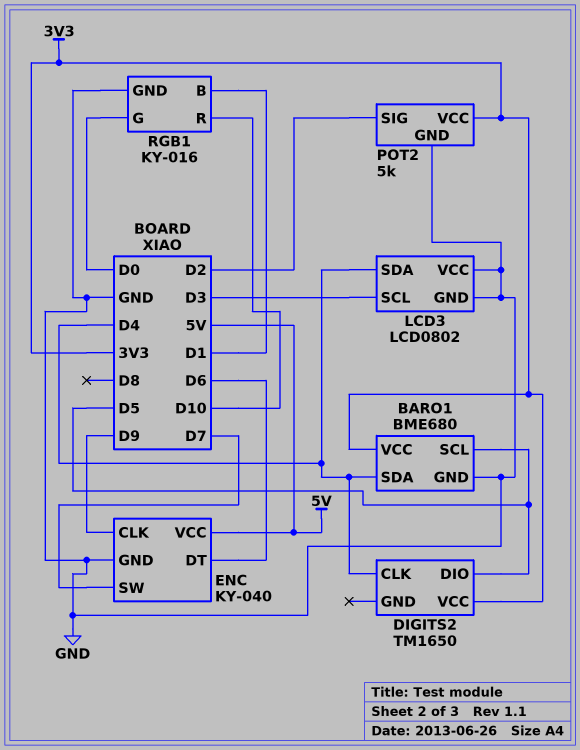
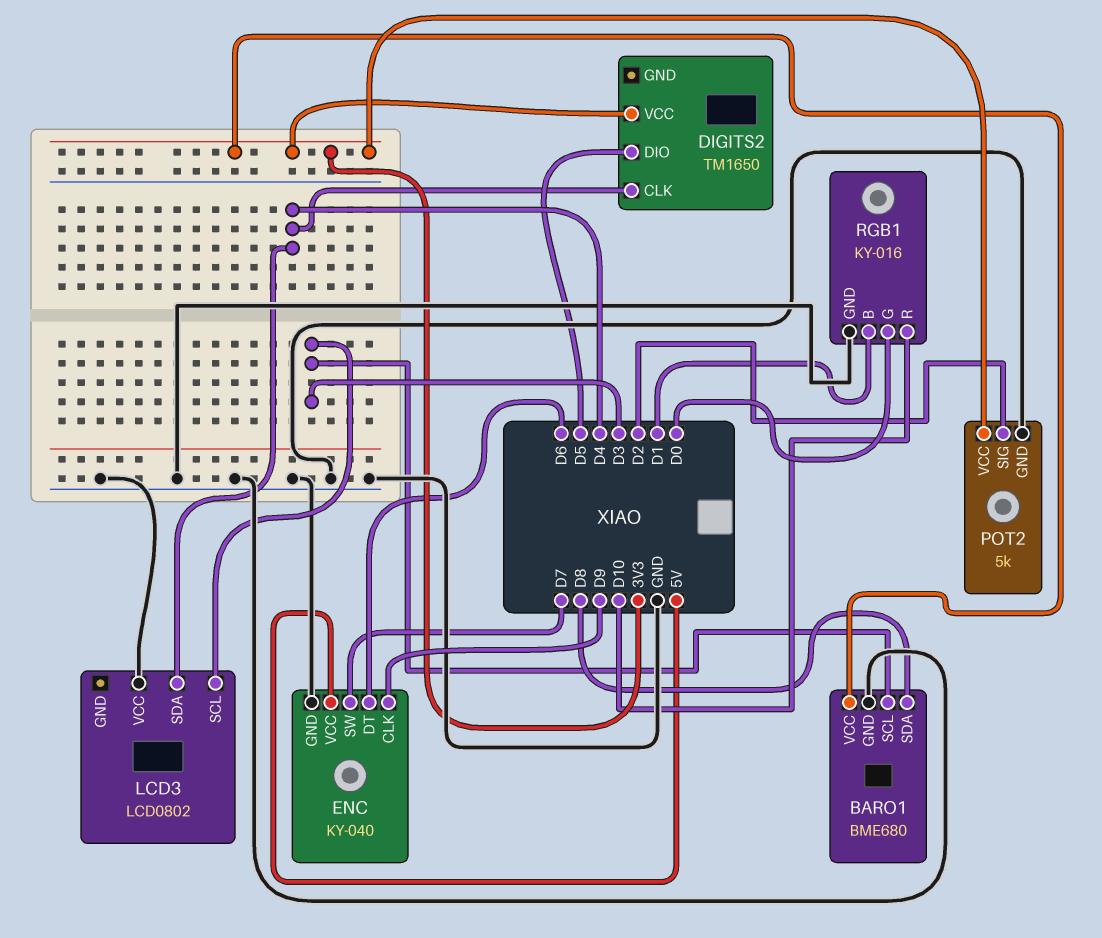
BARO1 pin SCL: D5 -> D3
BARO1 pin SDA: D4 -> D8
LCD3 pin GND: GND -> none

